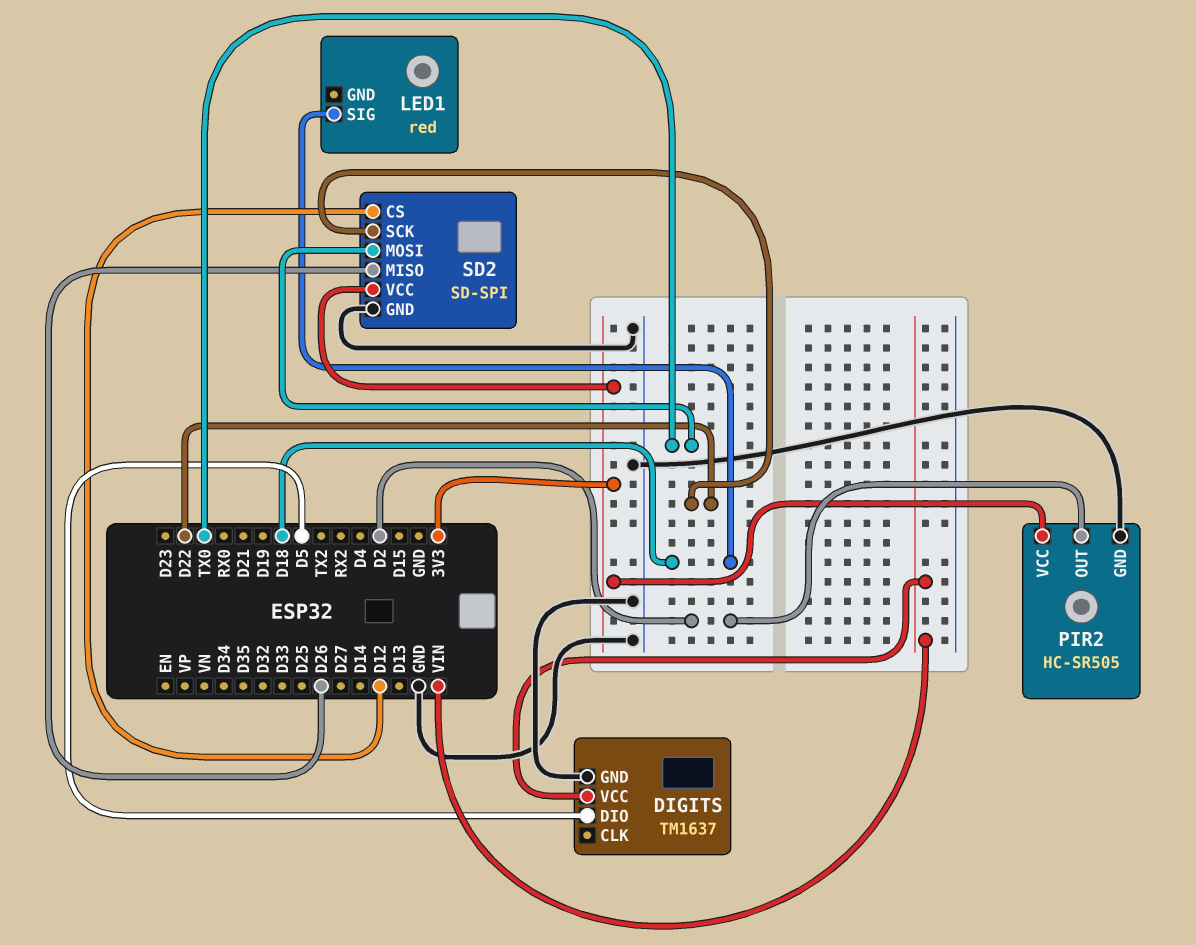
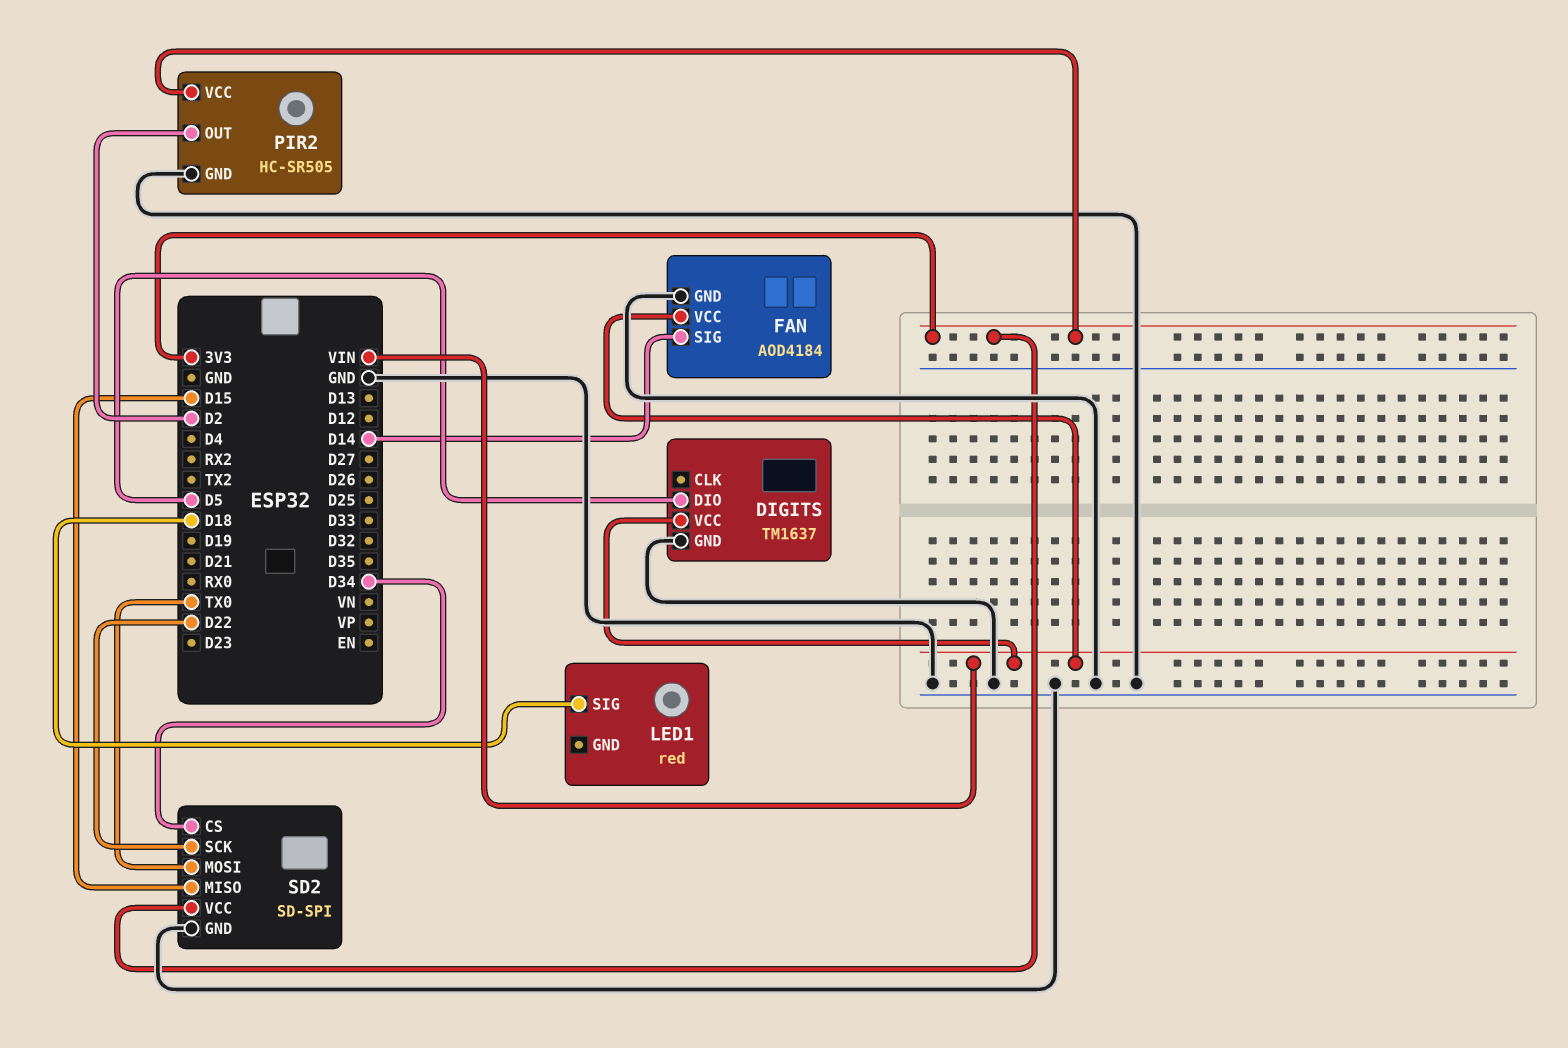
FAN: none -> AOD4184
FAN pin GND: none -> GND
FAN pin SIG: none -> D14
FAN pin VCC: none -> VIN
SD2 pin CS: D12 -> D34
SD2 pin MISO: D26 -> D15

